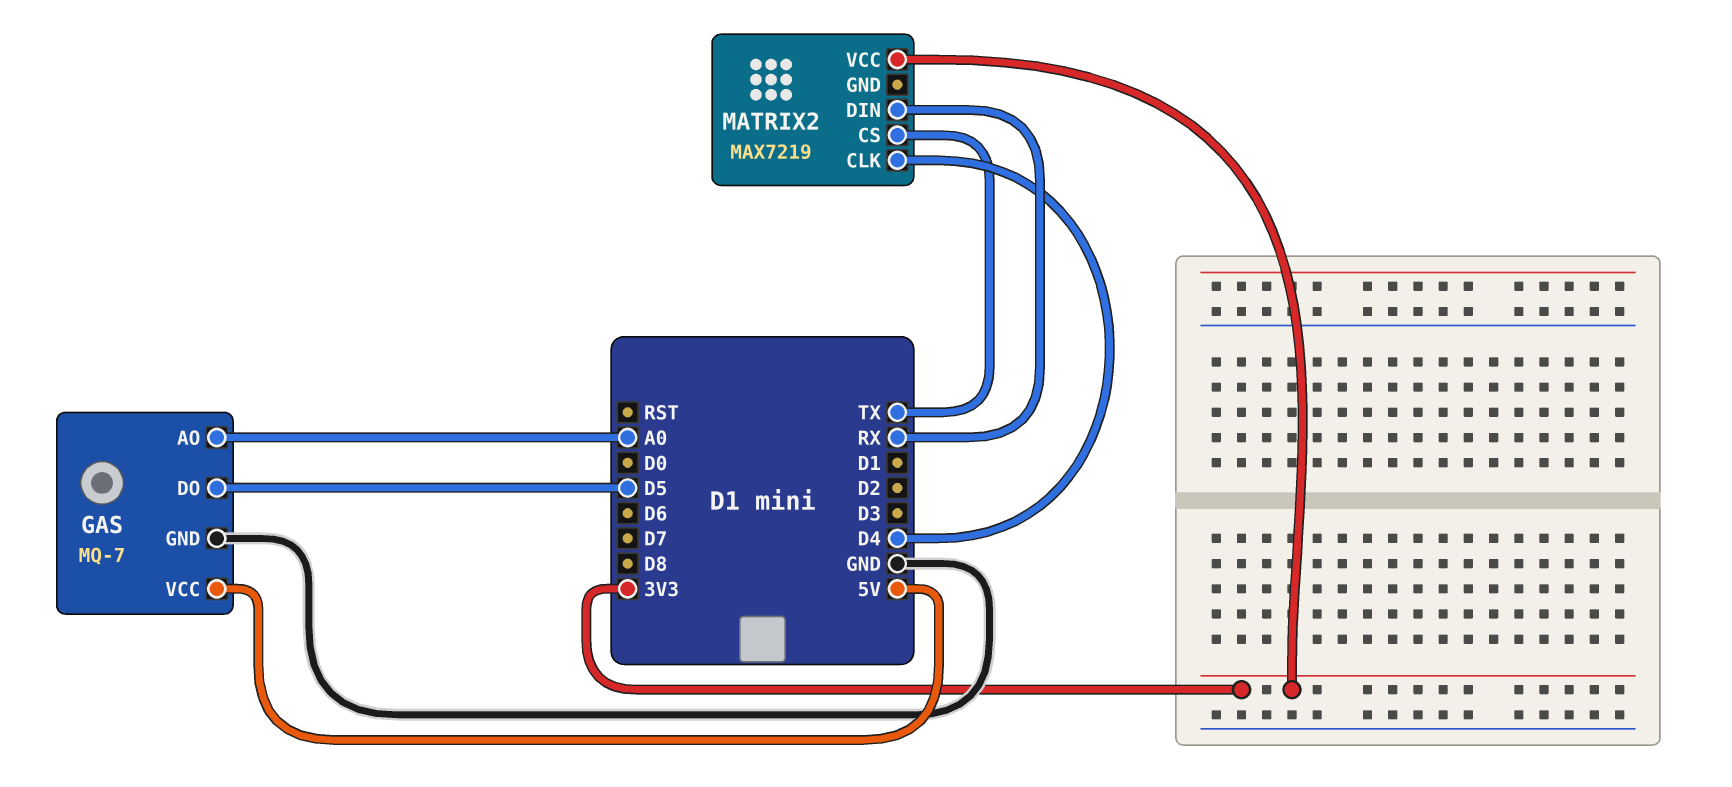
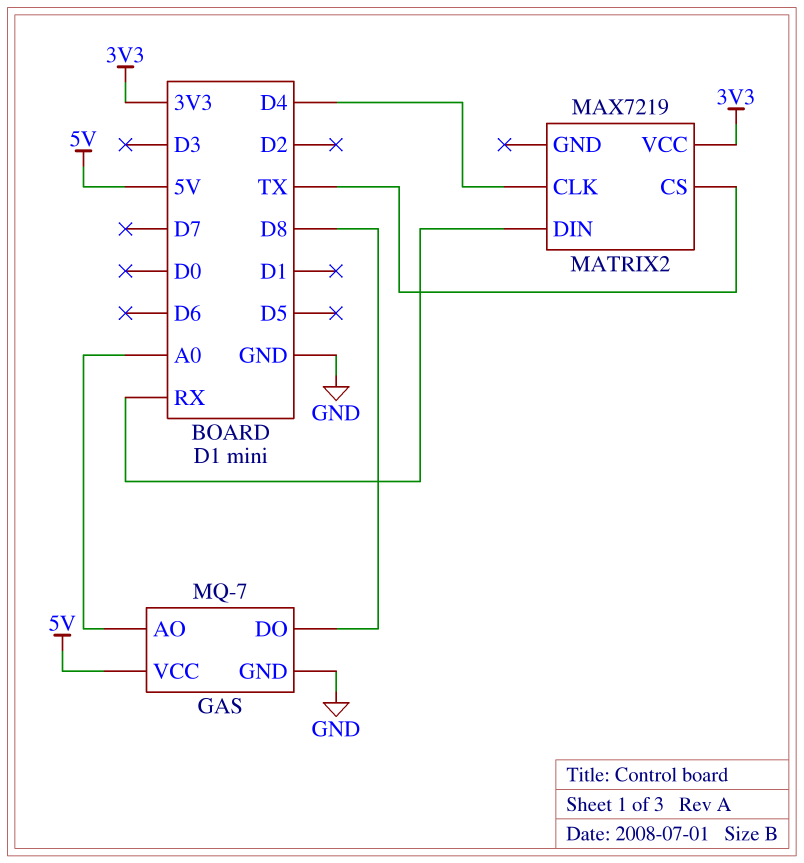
GAS pin DO: D5 -> D8

